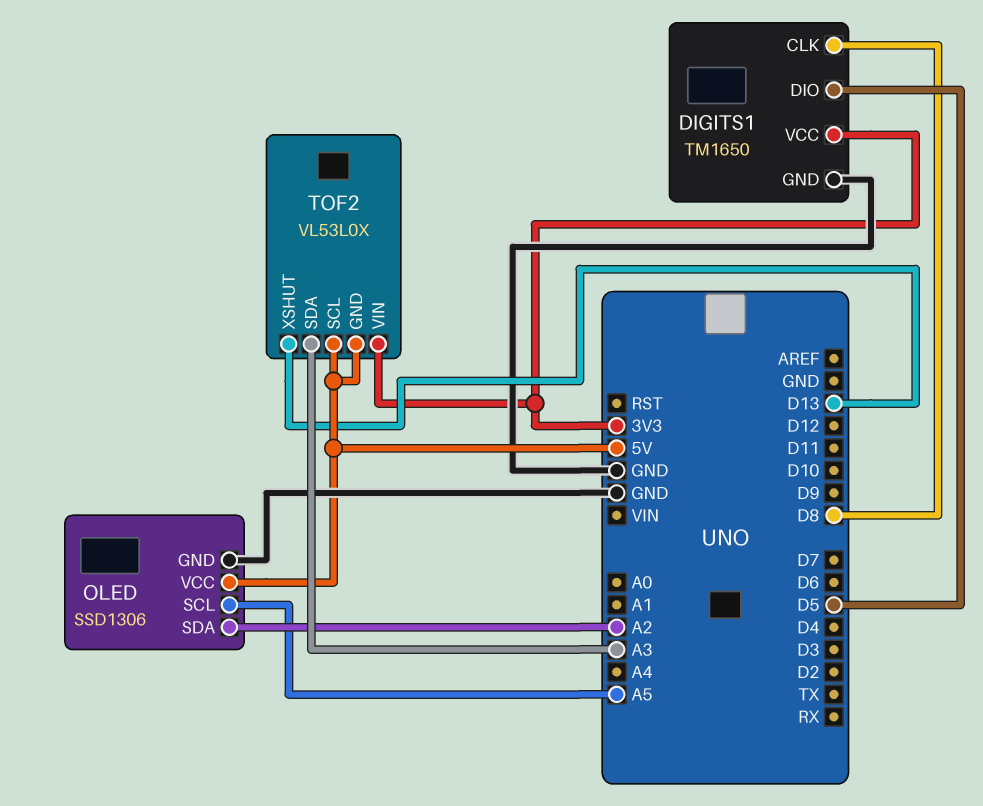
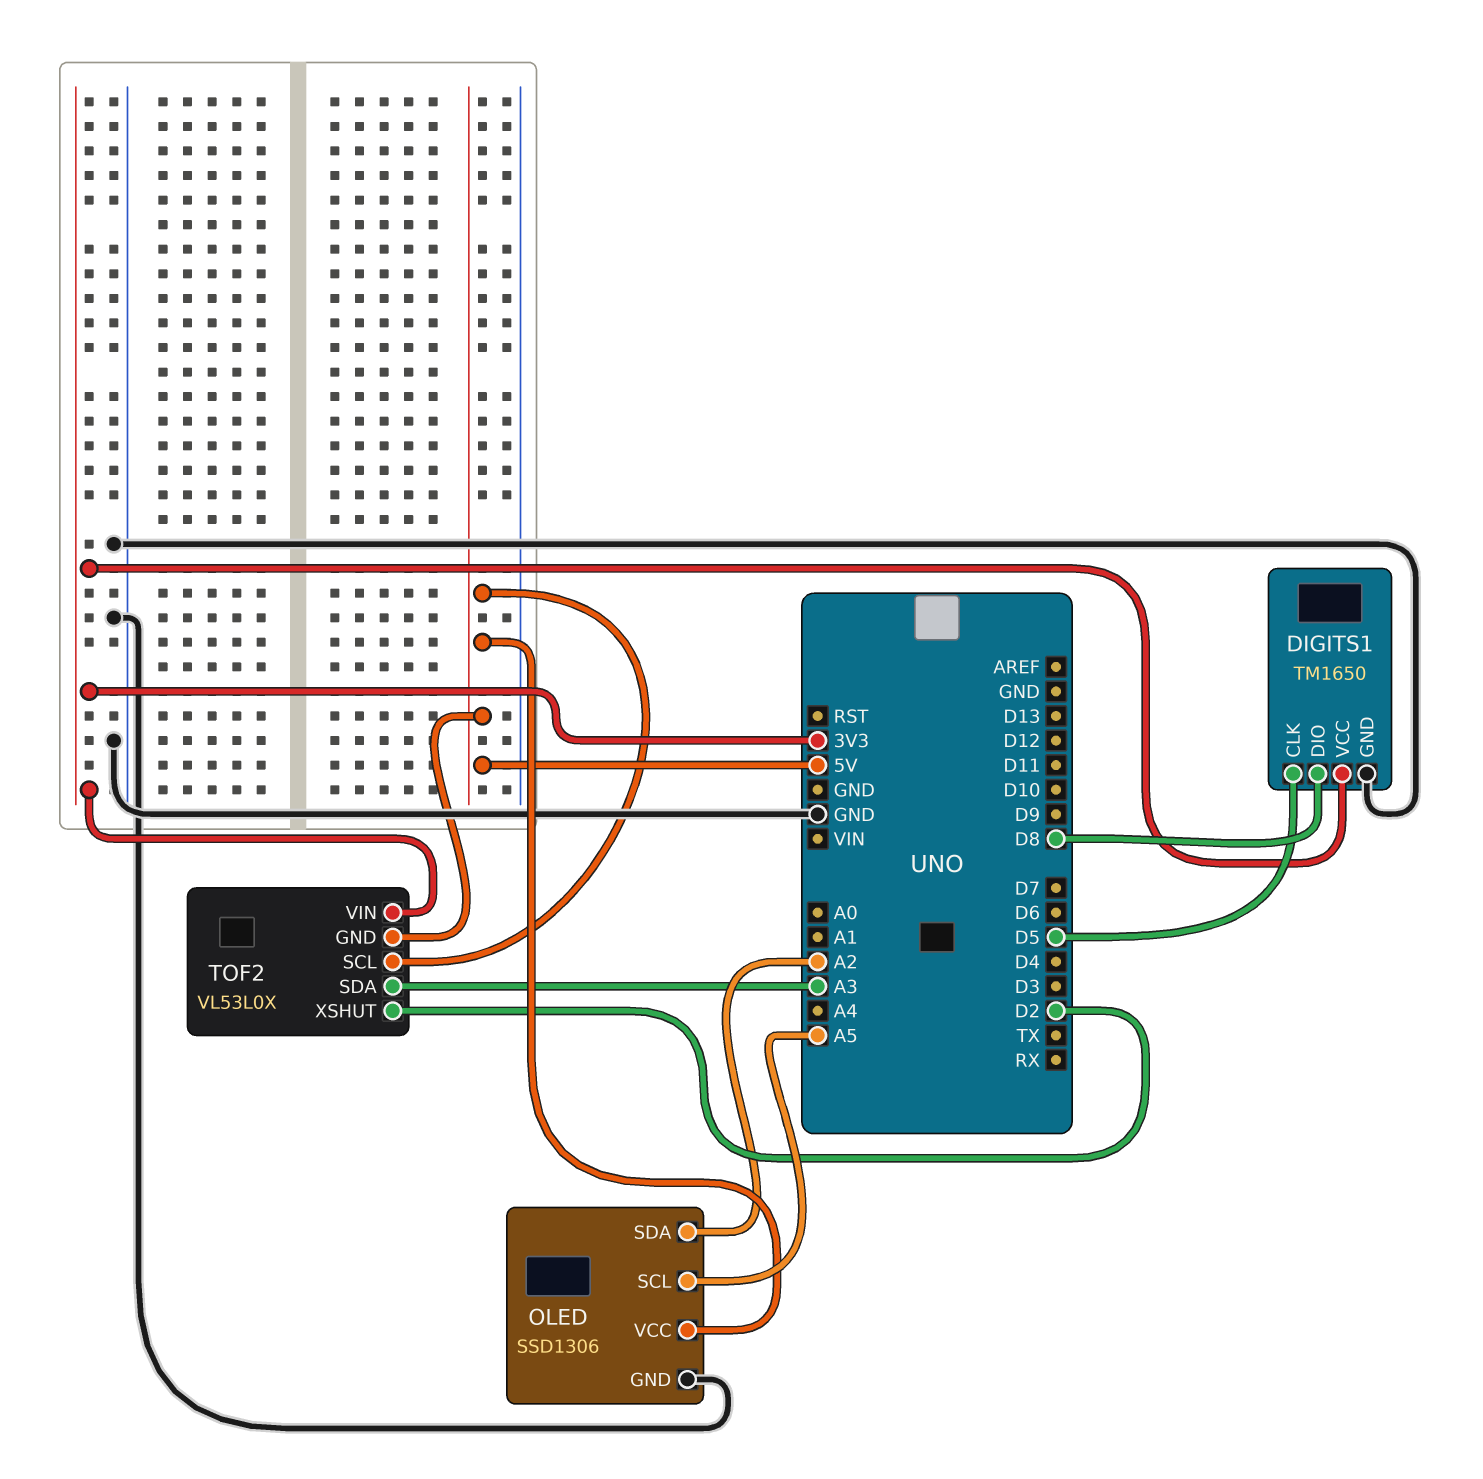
DIGITS1 pin CLK: D8 -> D5
DIGITS1 pin DIO: D5 -> D8
TOF2 pin XSHUT: D13 -> D2

